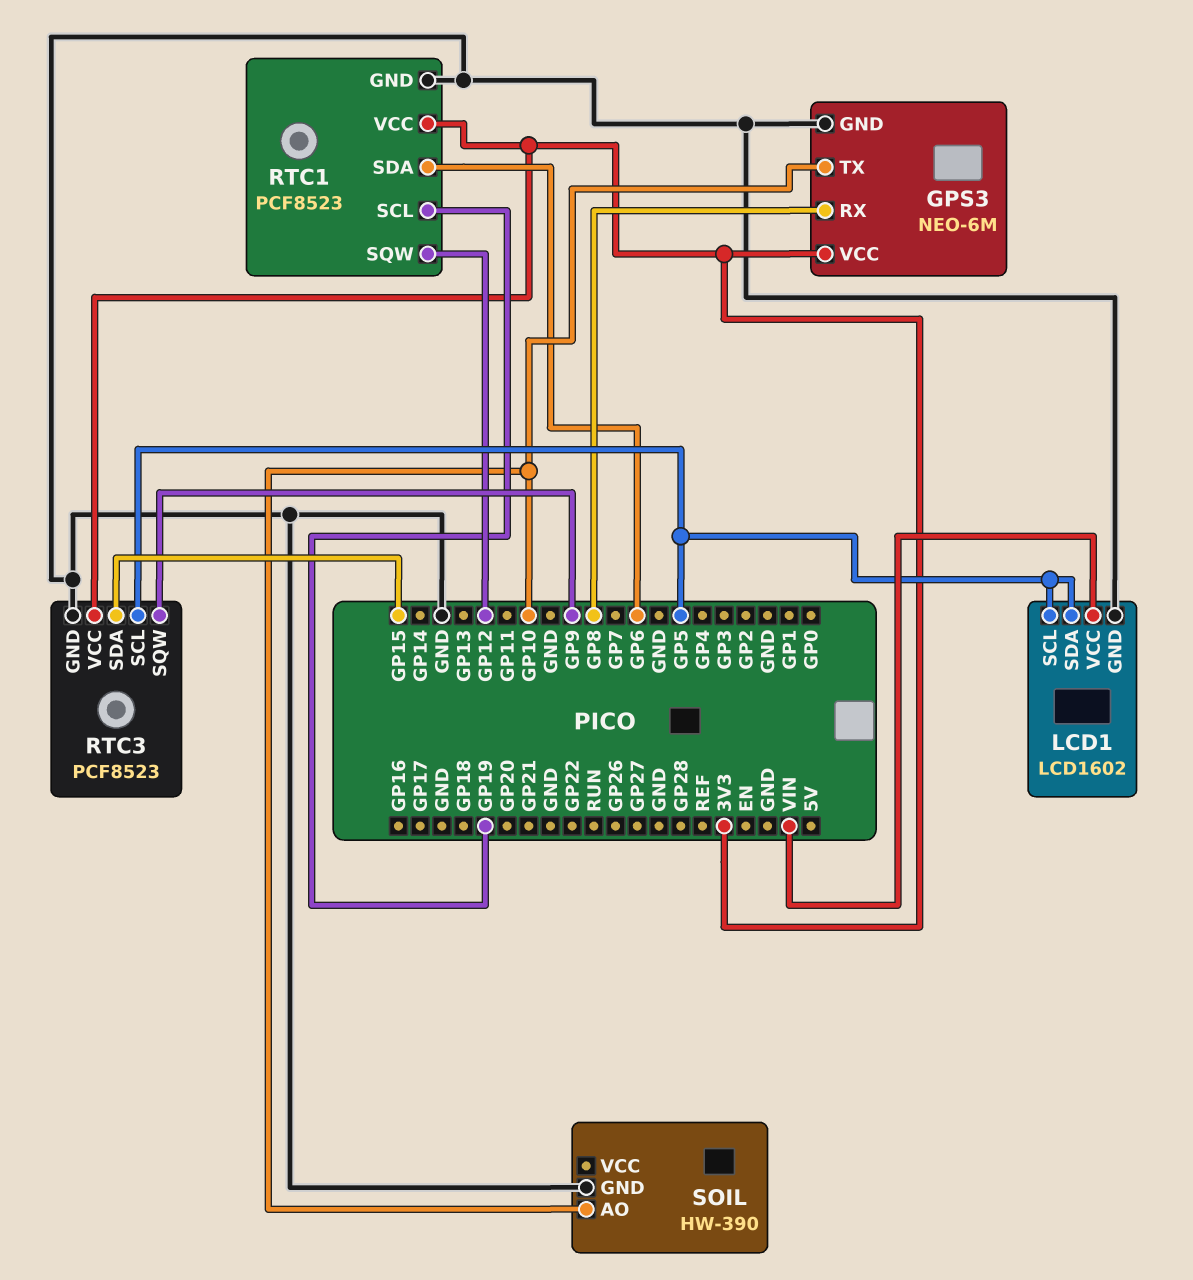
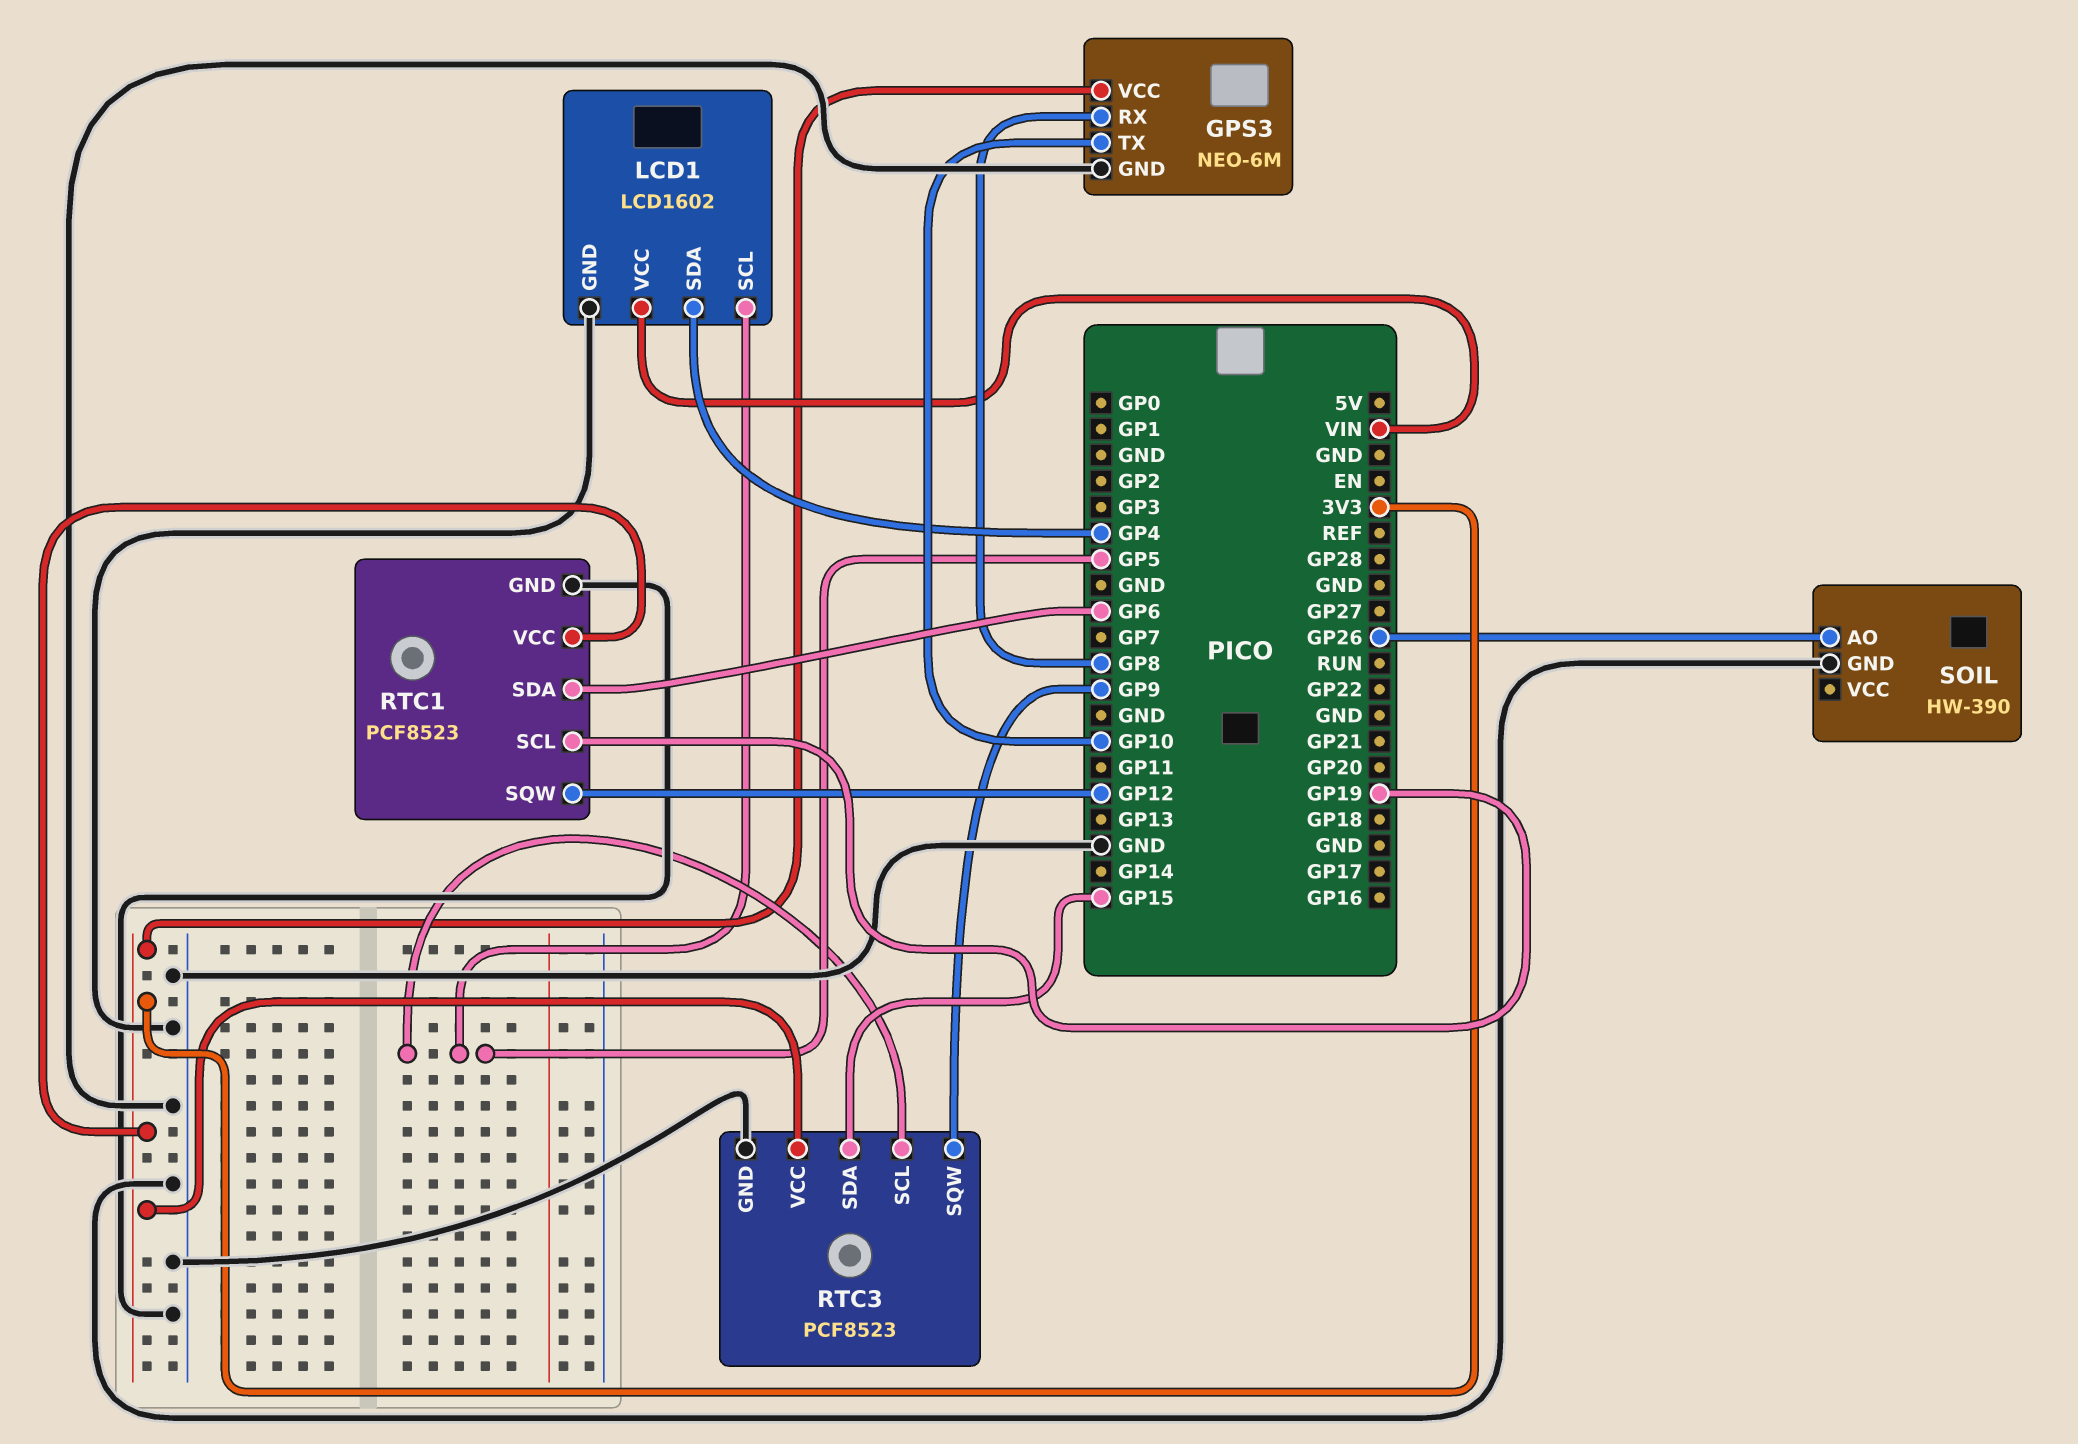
LCD1 pin SDA: GP5 -> GP4
SOIL pin AO: GP10 -> GP26

